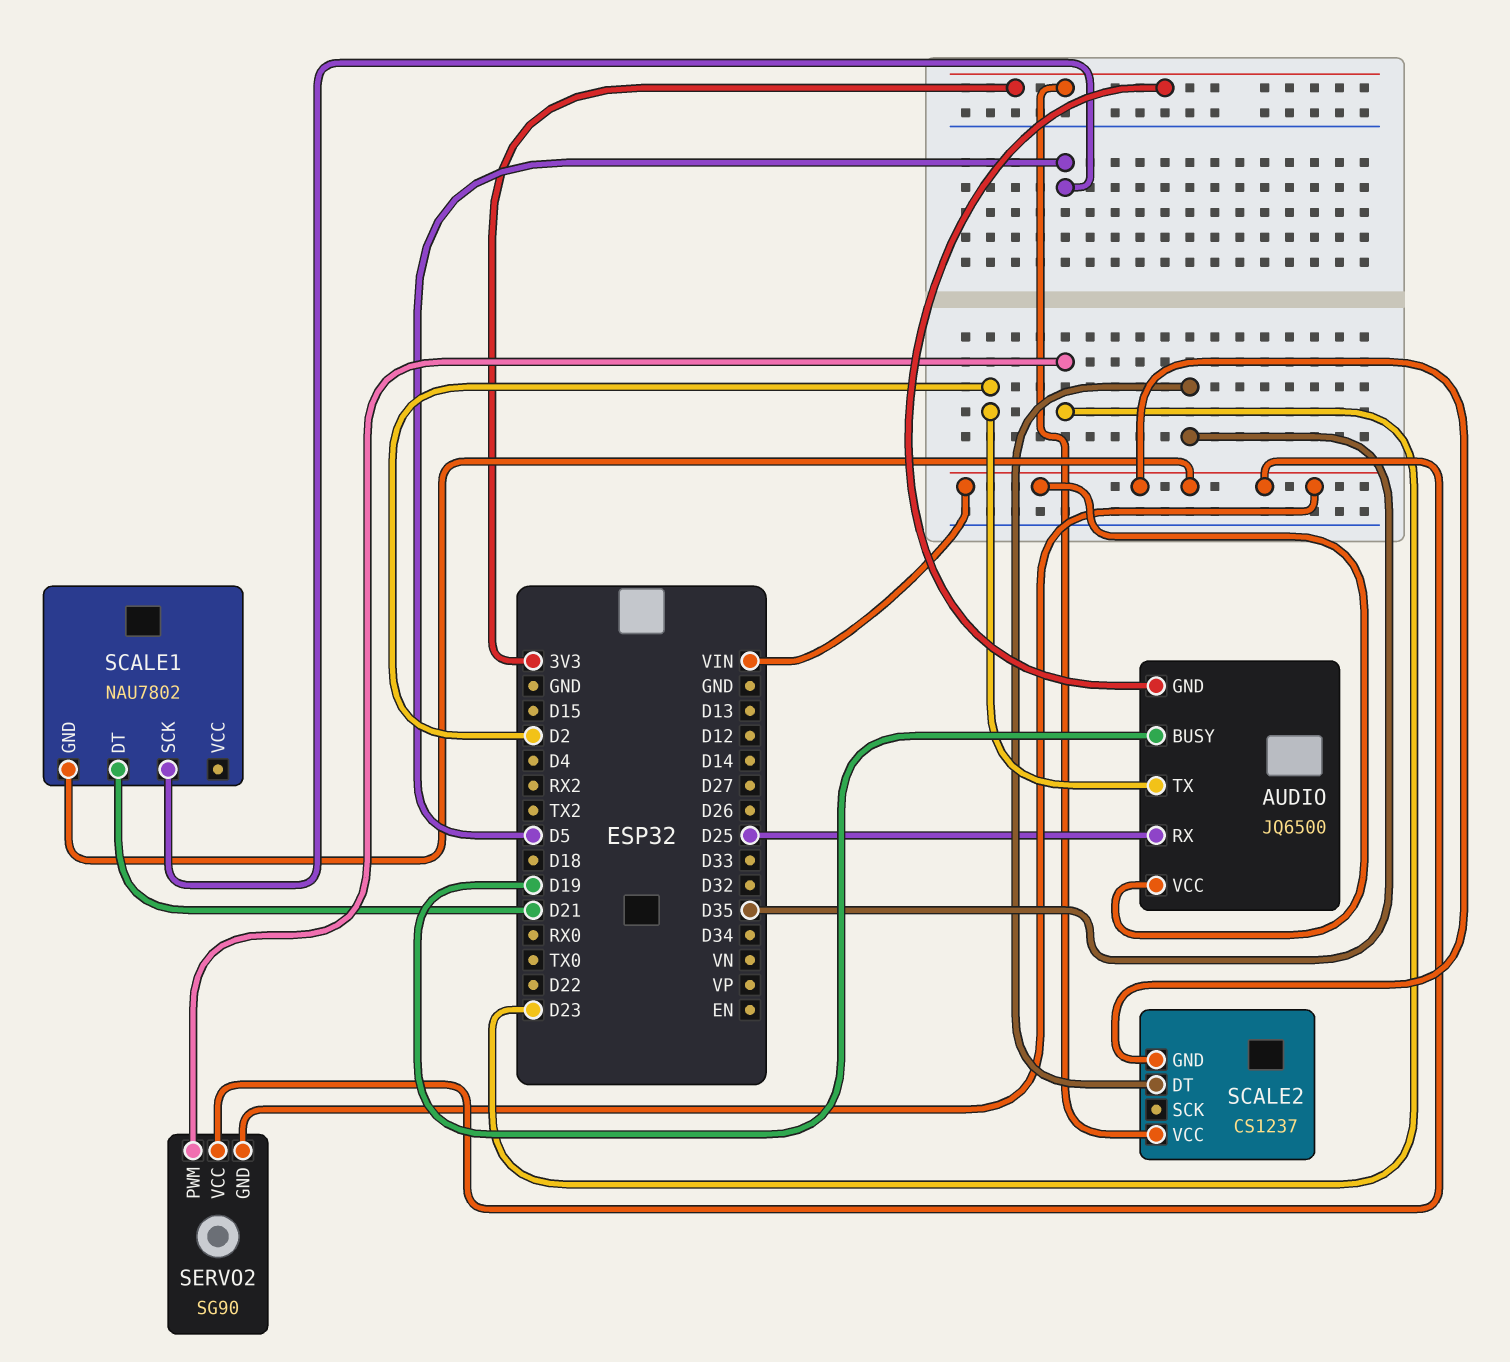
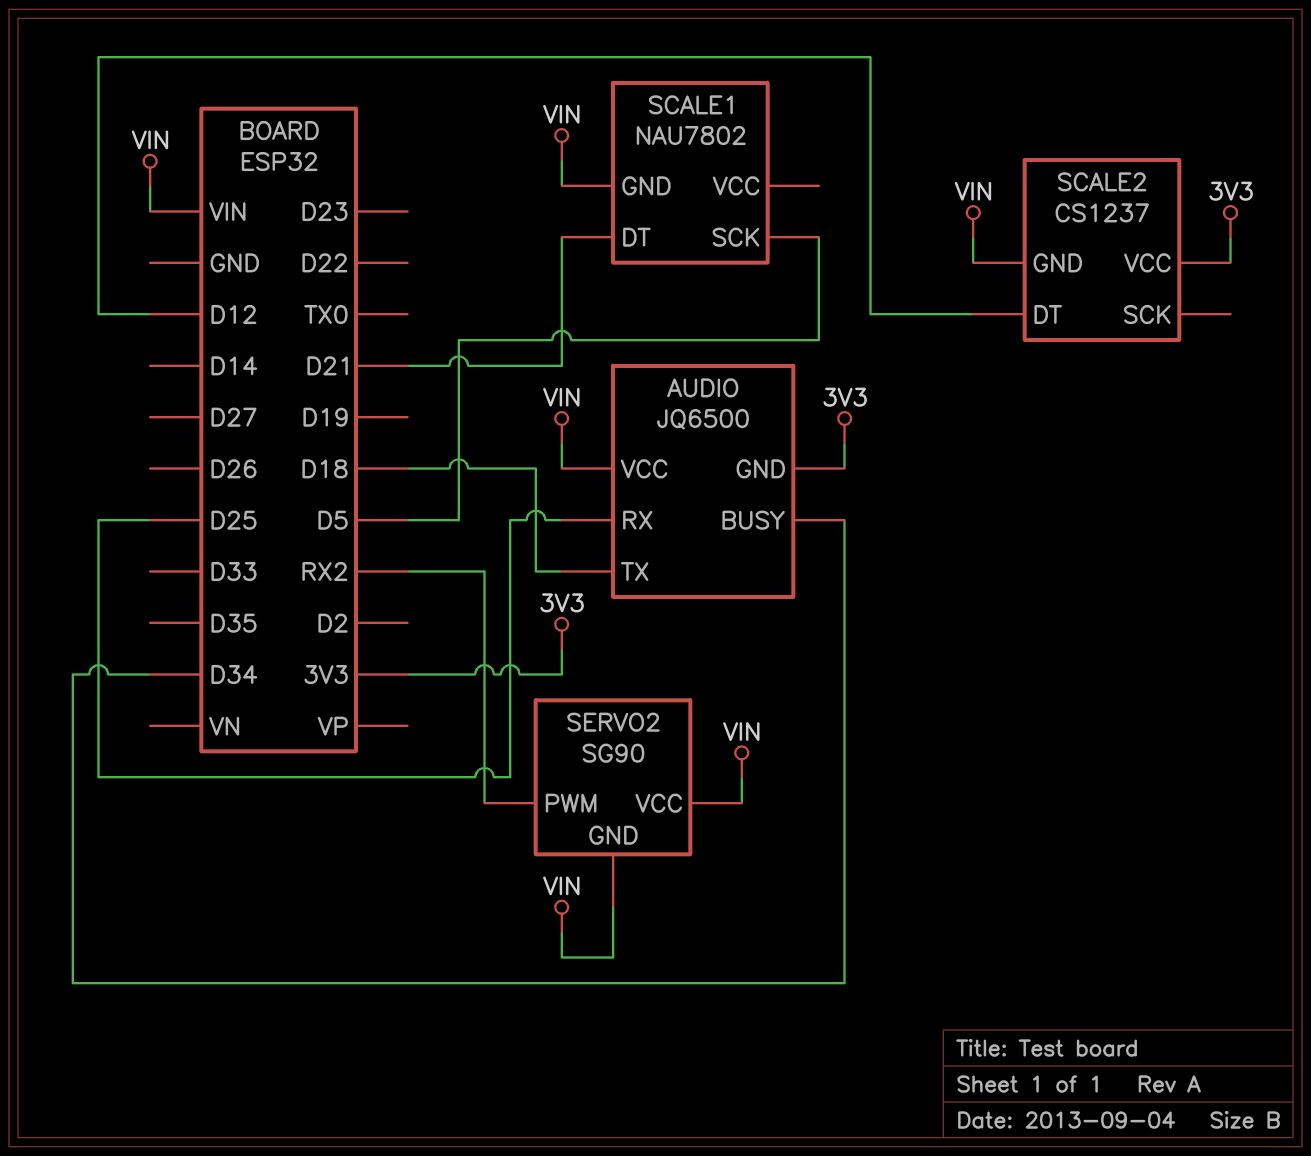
AUDIO pin BUSY: D19 -> D34
AUDIO pin TX: D2 -> D18
SCALE2 pin DT: D35 -> D12
SERVO2 pin PWM: D23 -> RX2

